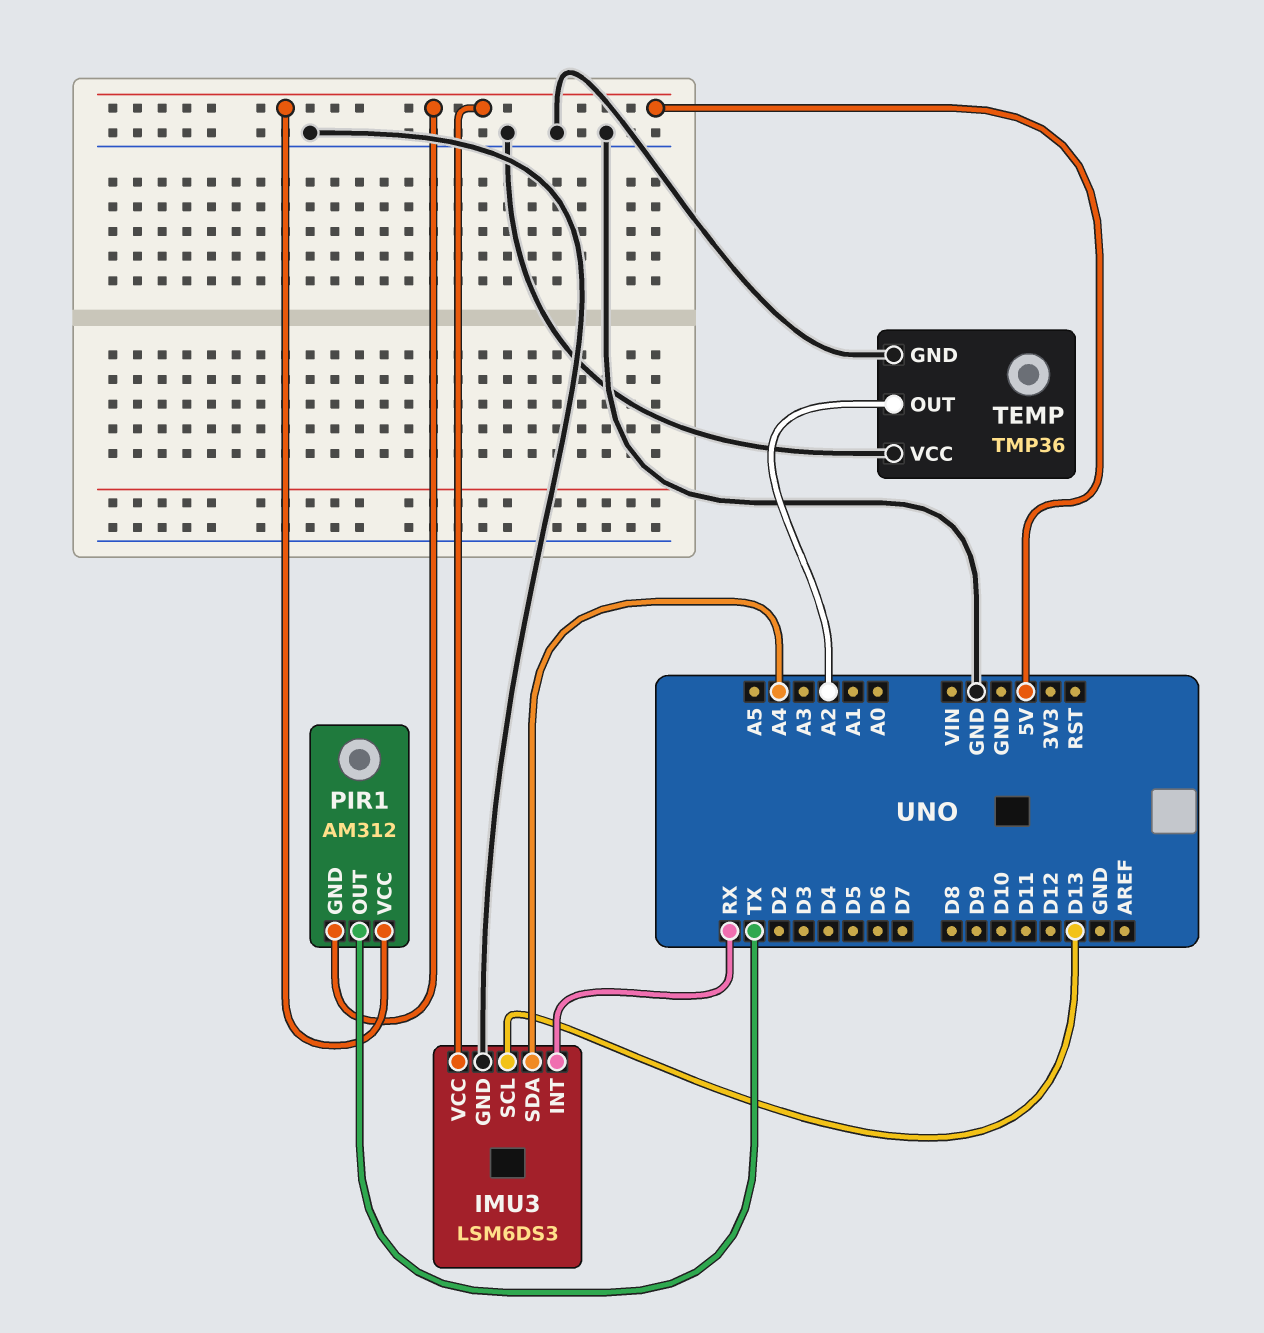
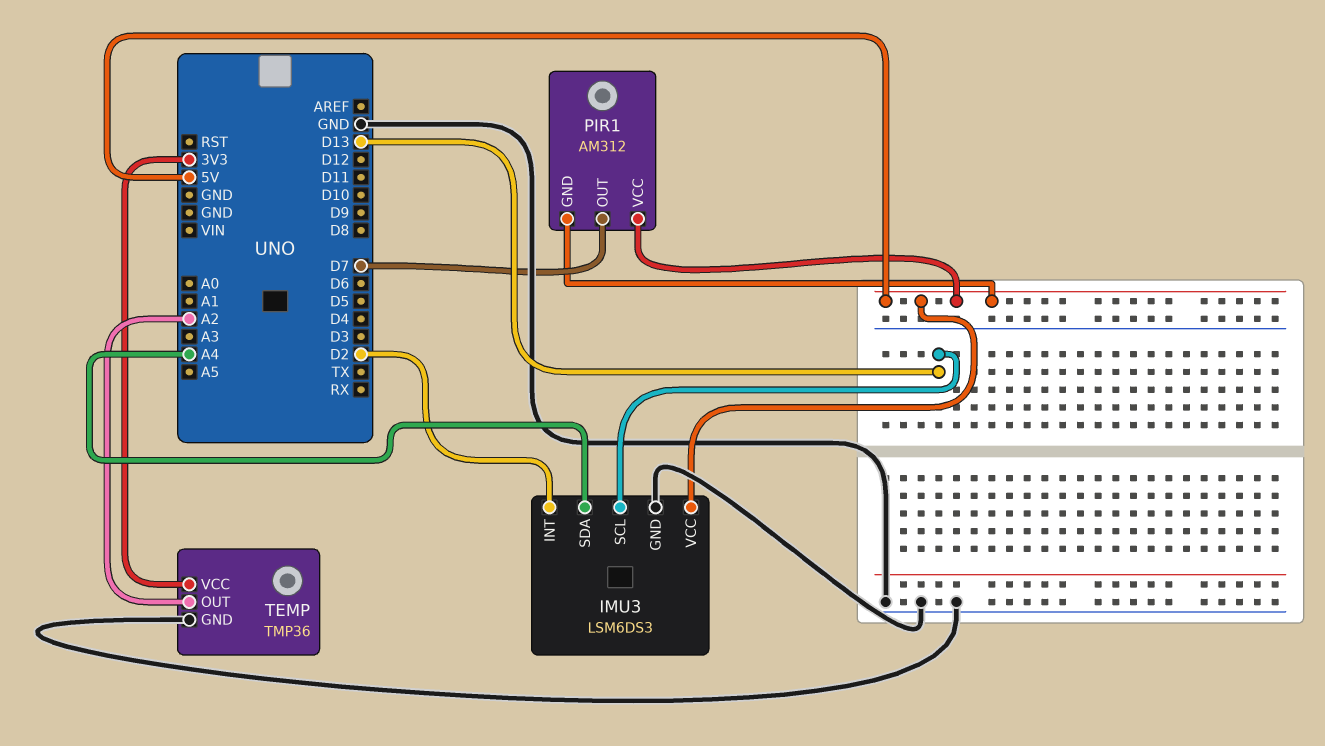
IMU3 pin INT: RX -> D2
PIR1 pin OUT: TX -> D7
TEMP pin VCC: GND -> 3V3

